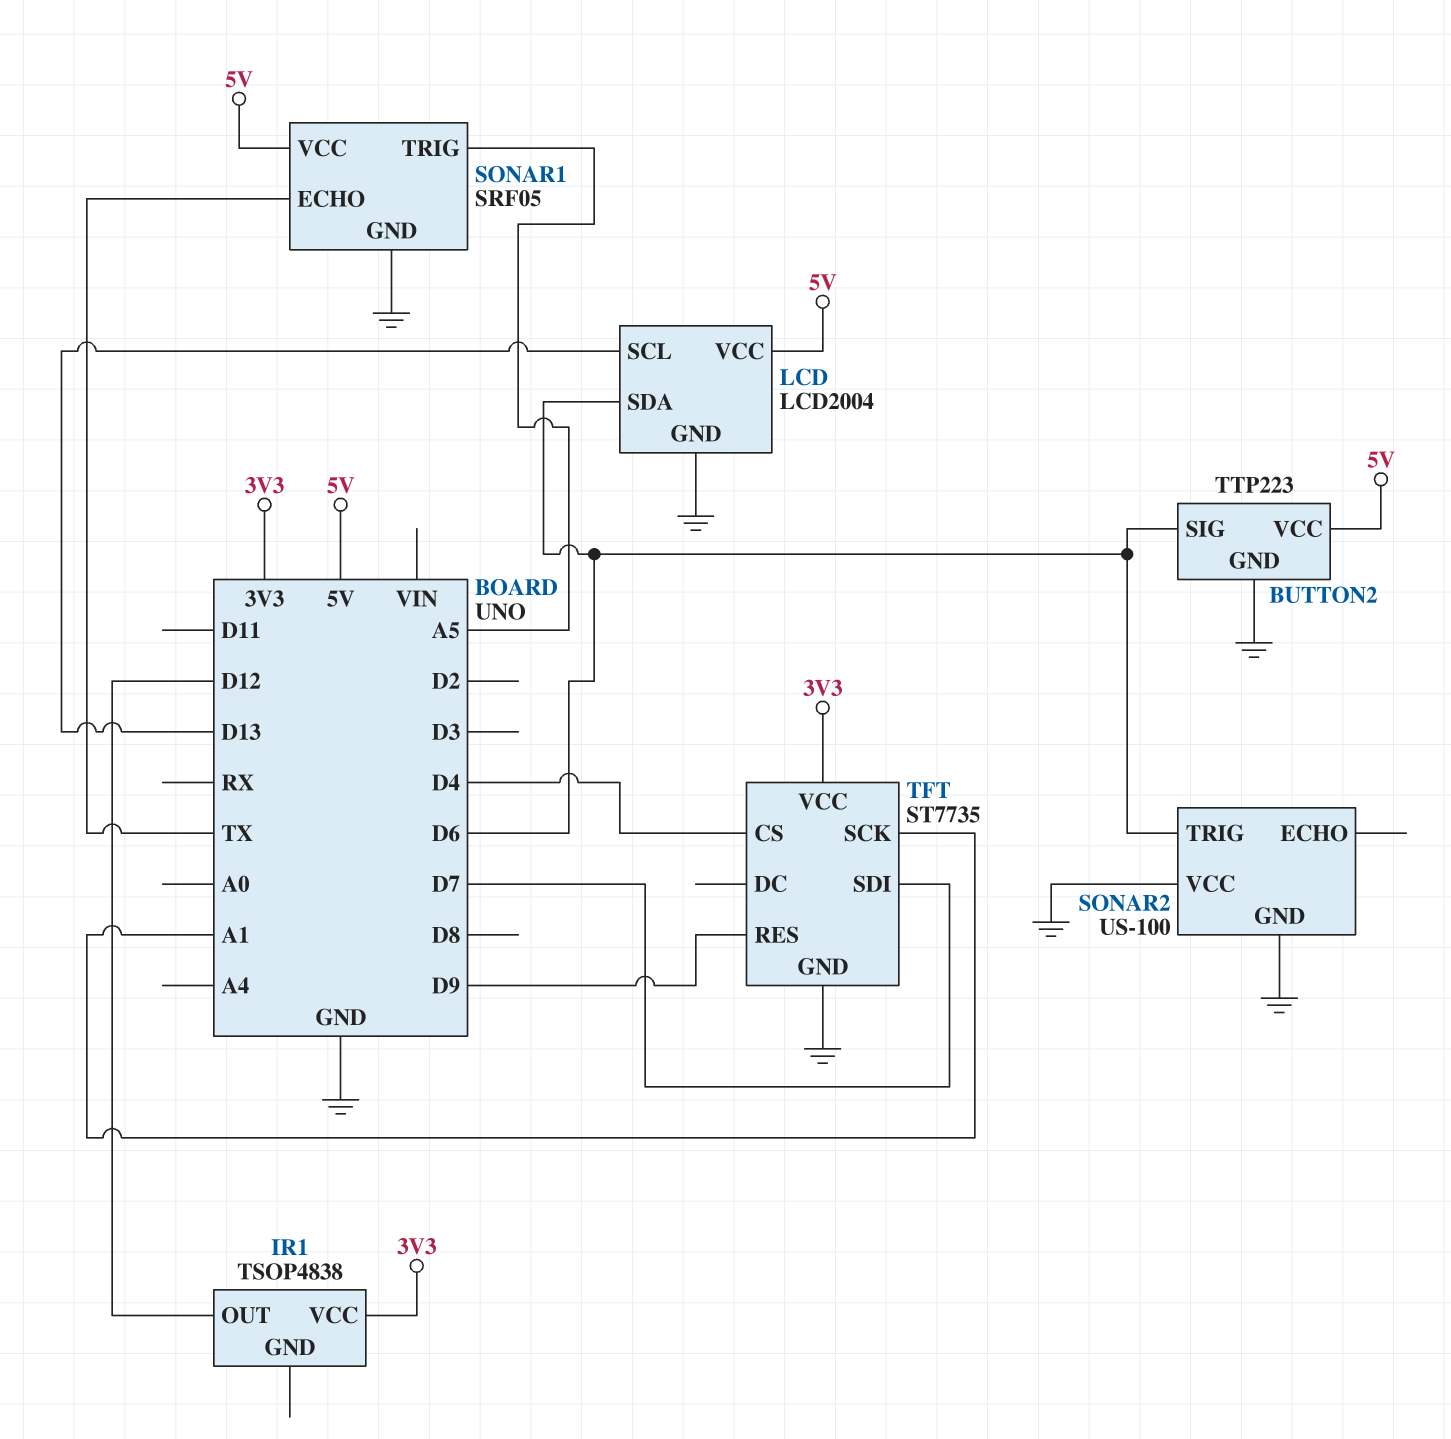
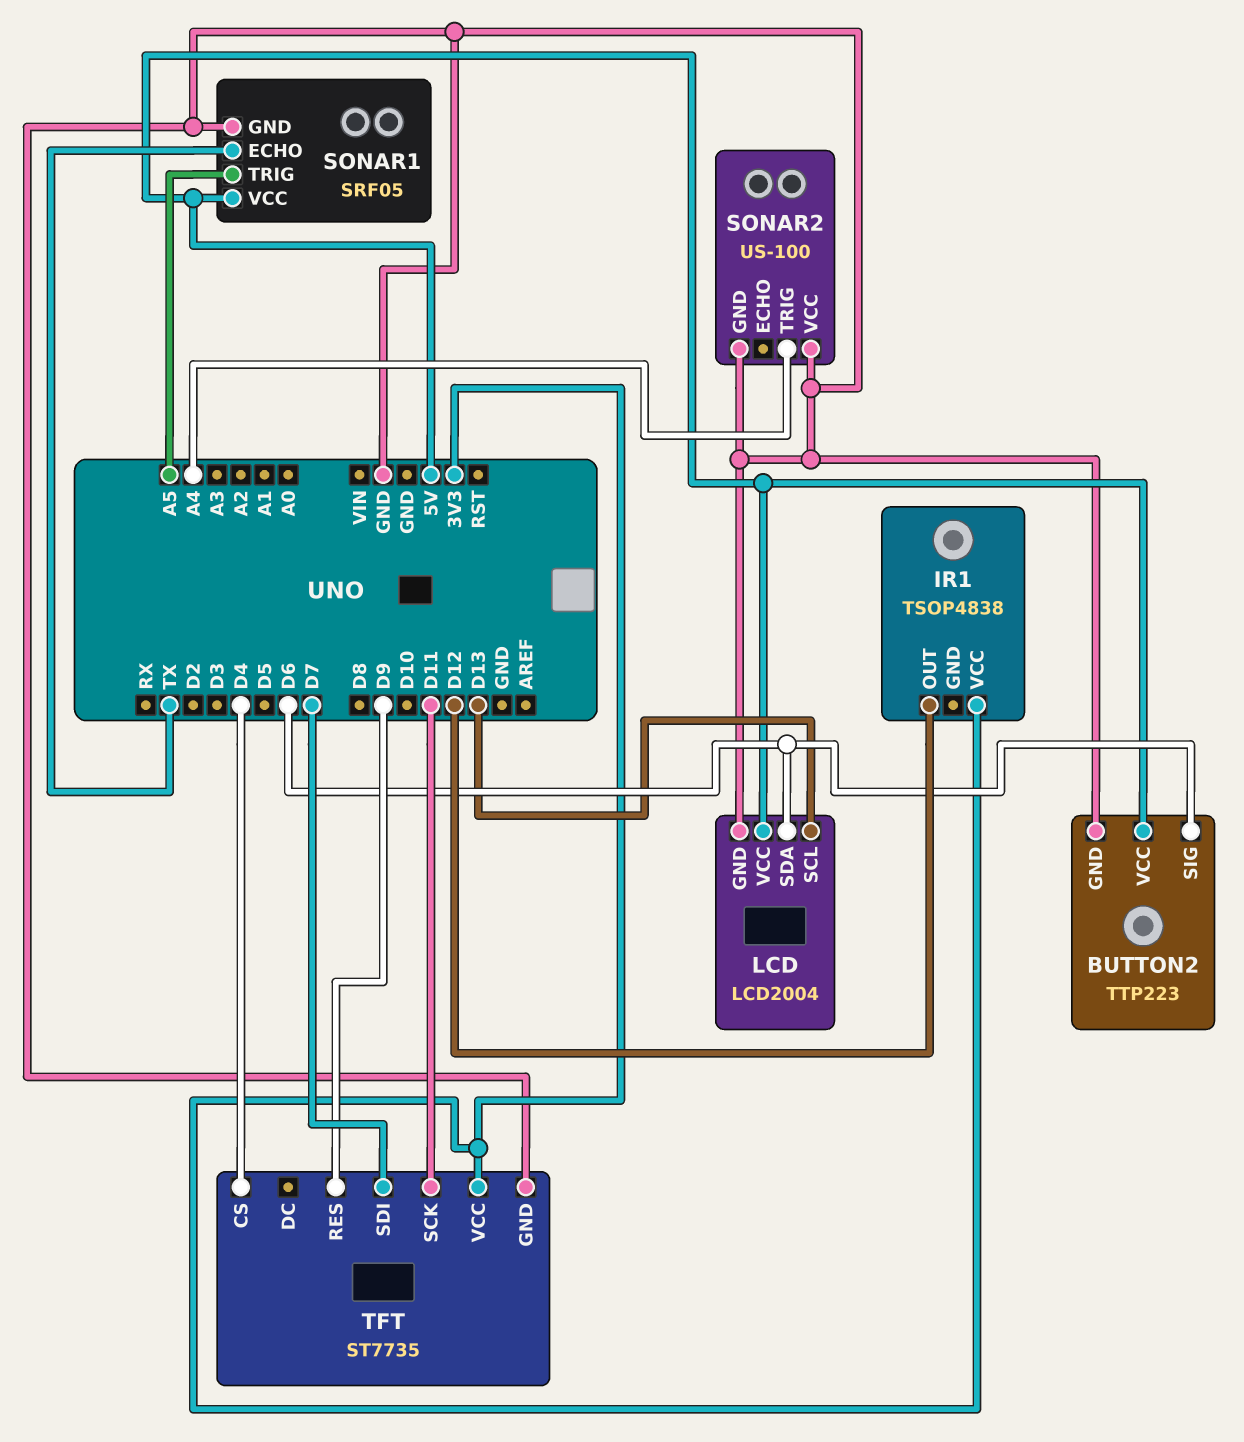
SONAR2 pin TRIG: D6 -> A4
TFT pin SCK: A1 -> D11

